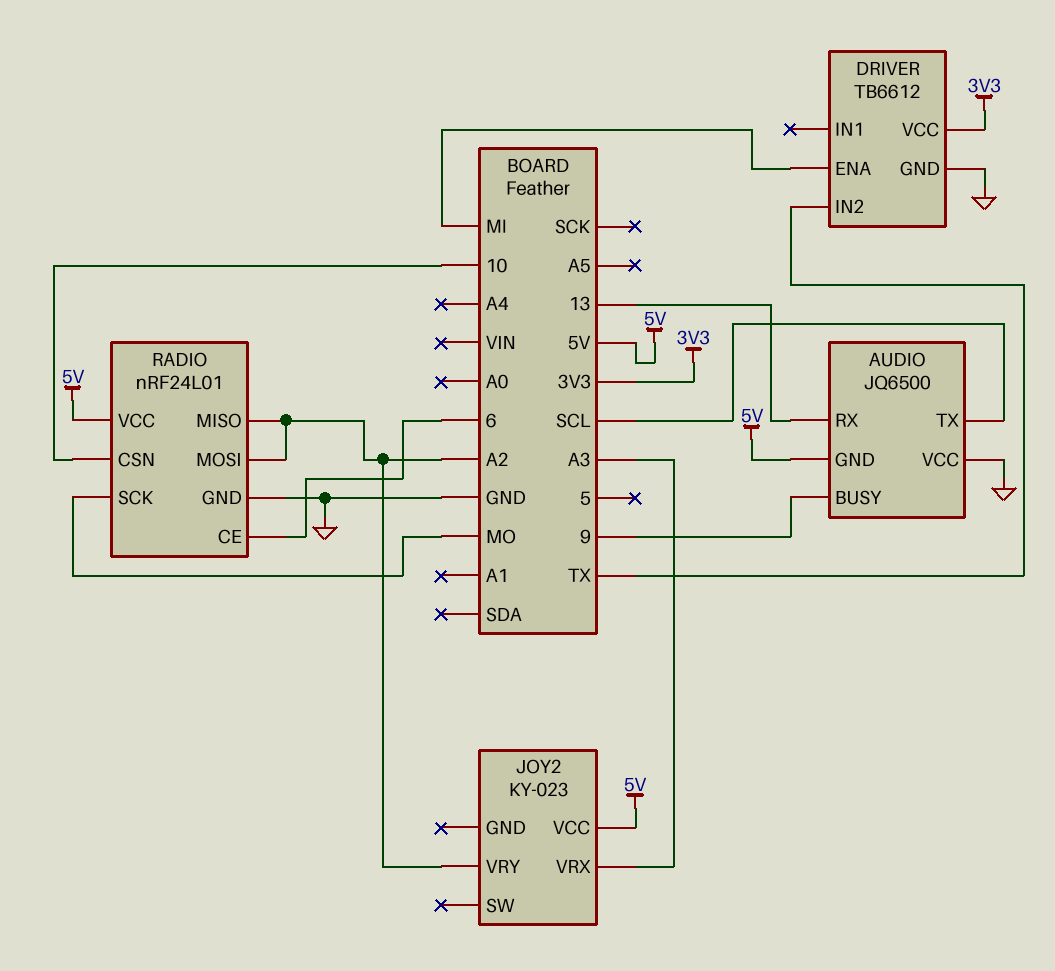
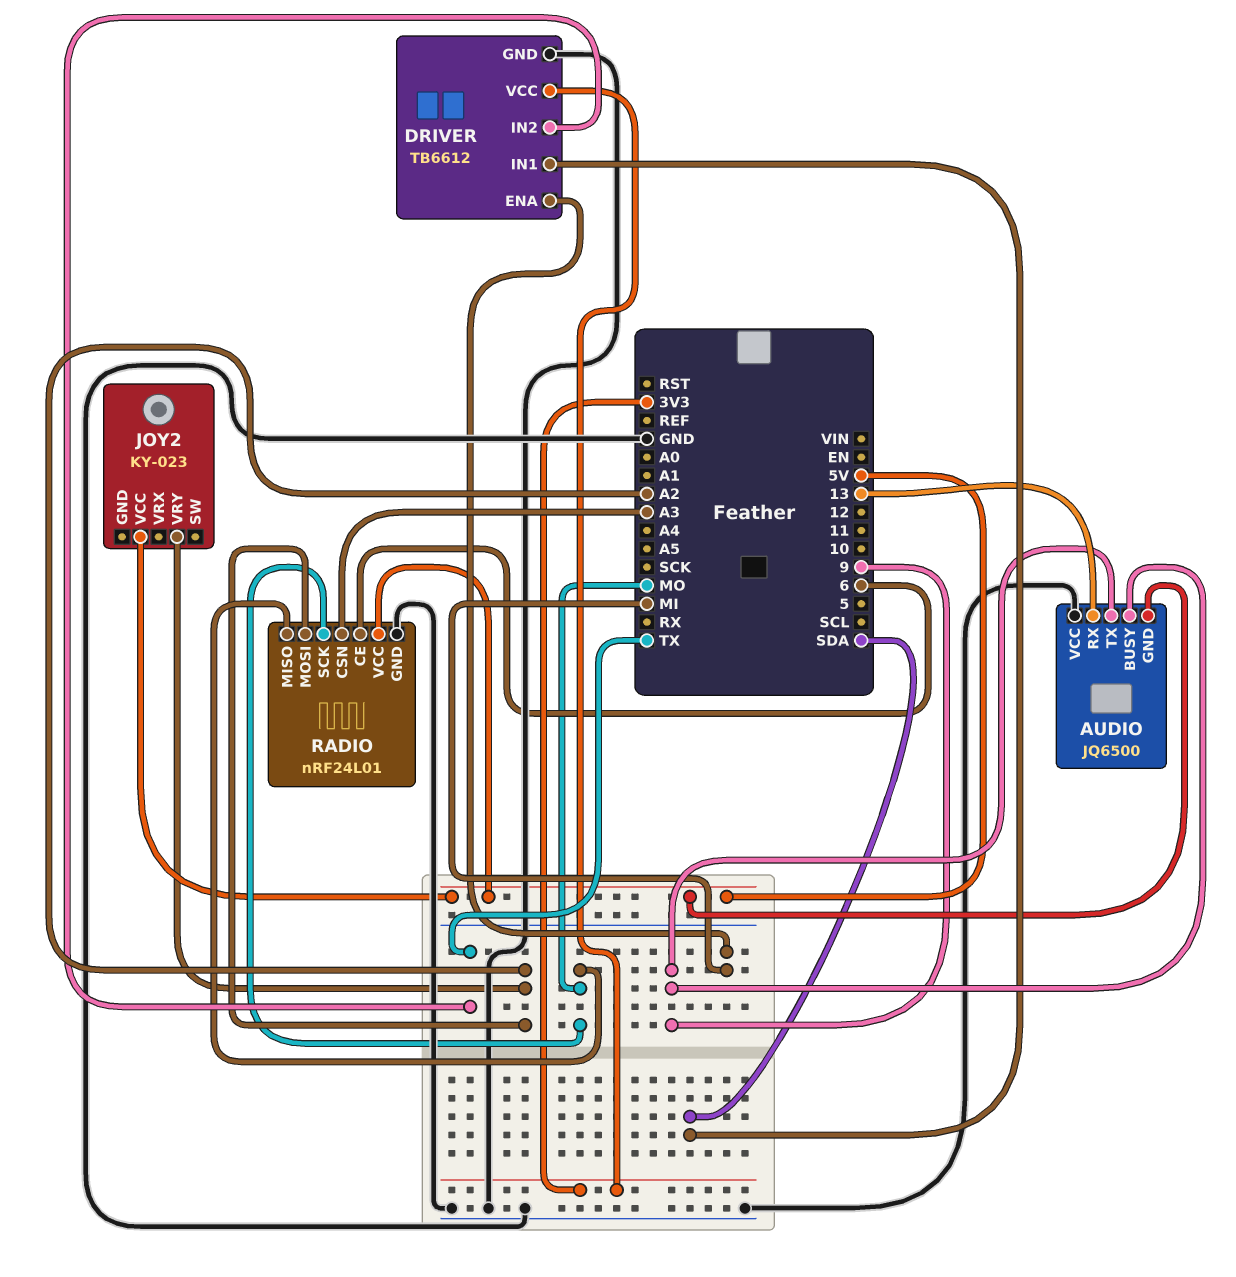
AUDIO pin TX: SCL -> 9
DRIVER pin IN1: none -> SDA
JOY2 pin VRX: A3 -> none
RADIO pin CSN: 10 -> A3
RADIO pin MISO: A2 -> MO

